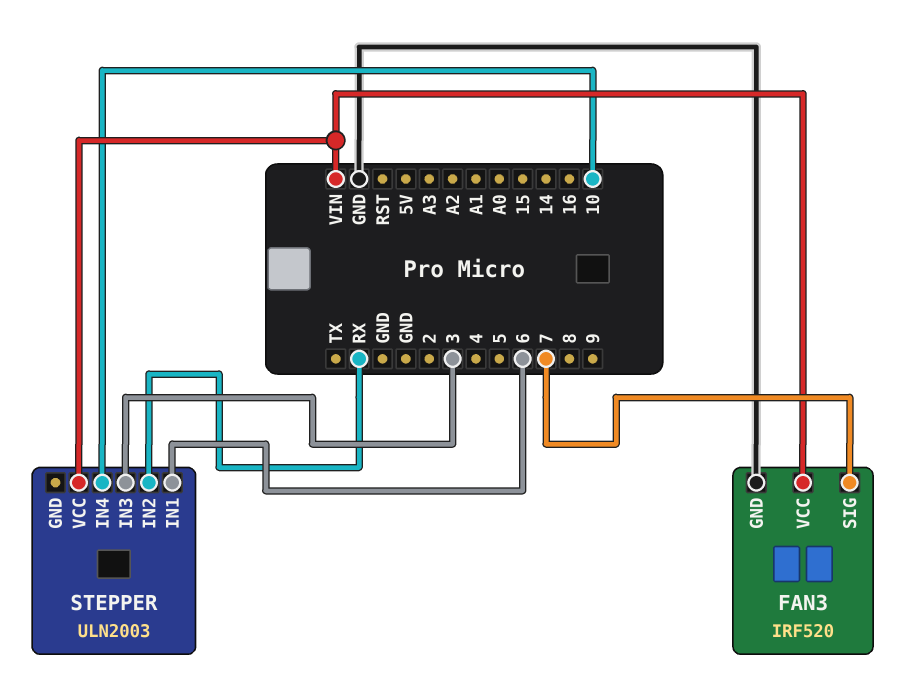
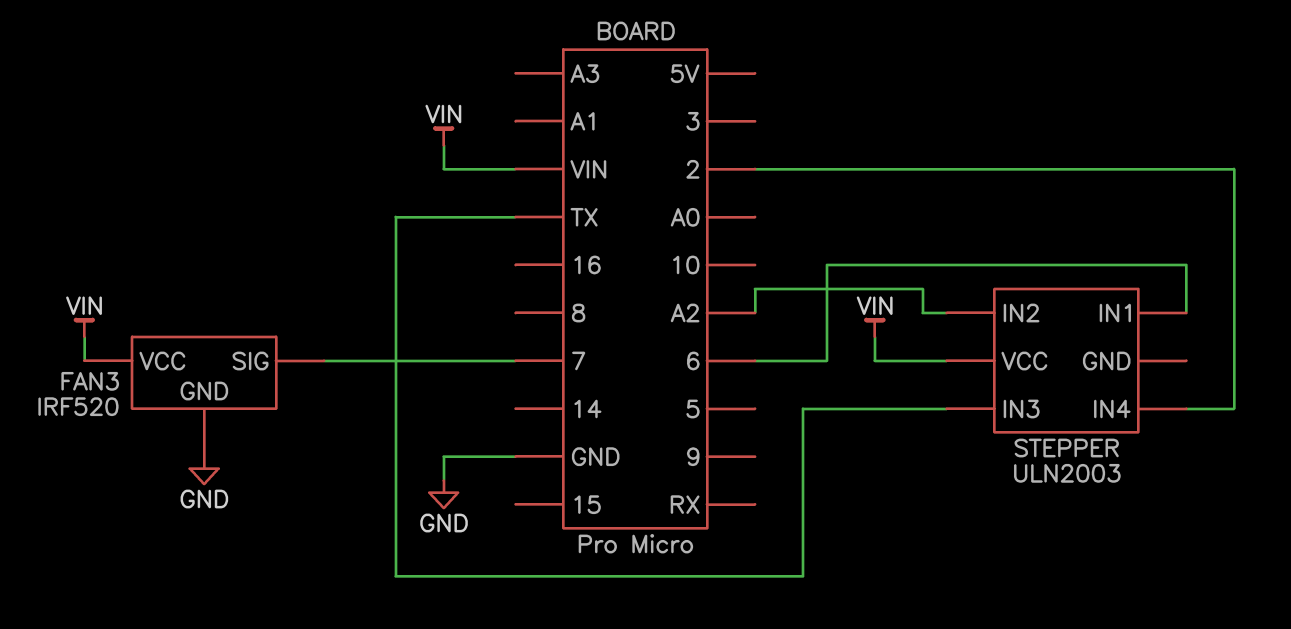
STEPPER pin IN2: RX -> A2
STEPPER pin IN3: 3 -> TX
STEPPER pin IN4: 10 -> 2

